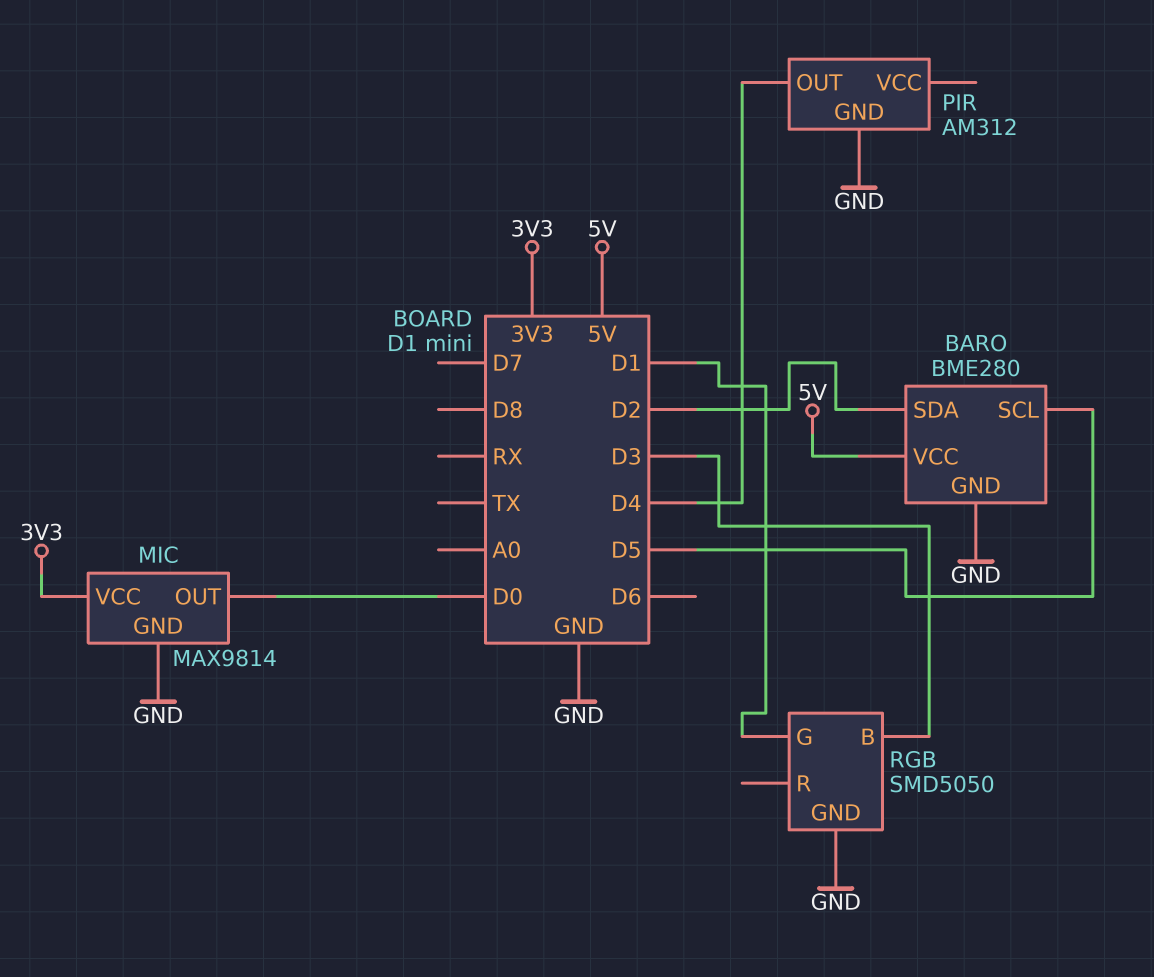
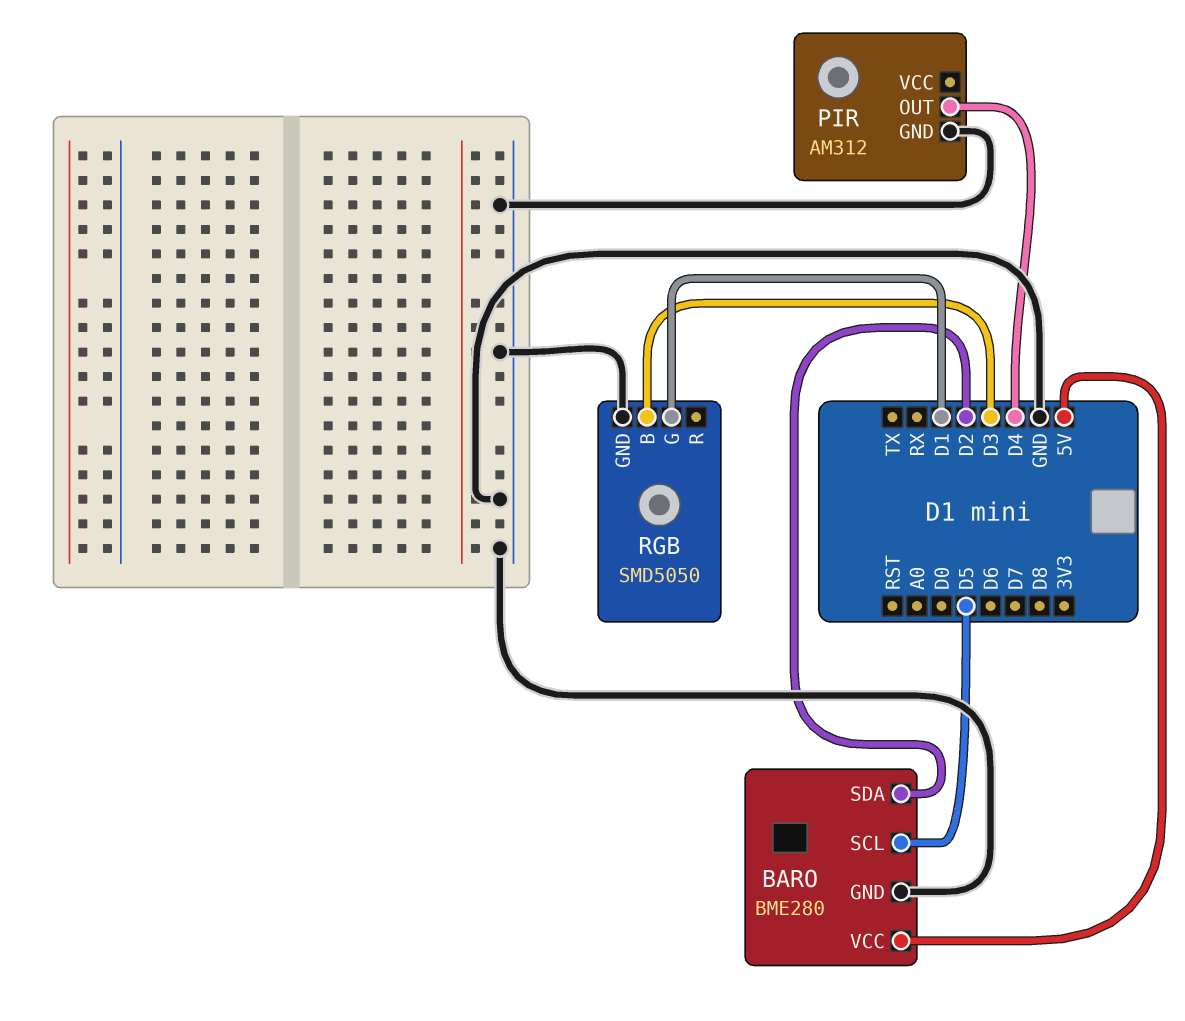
MIC: MAX9814 -> none
MIC pin GND: GND -> none
MIC pin OUT: D0 -> none
MIC pin VCC: 3V3 -> none

